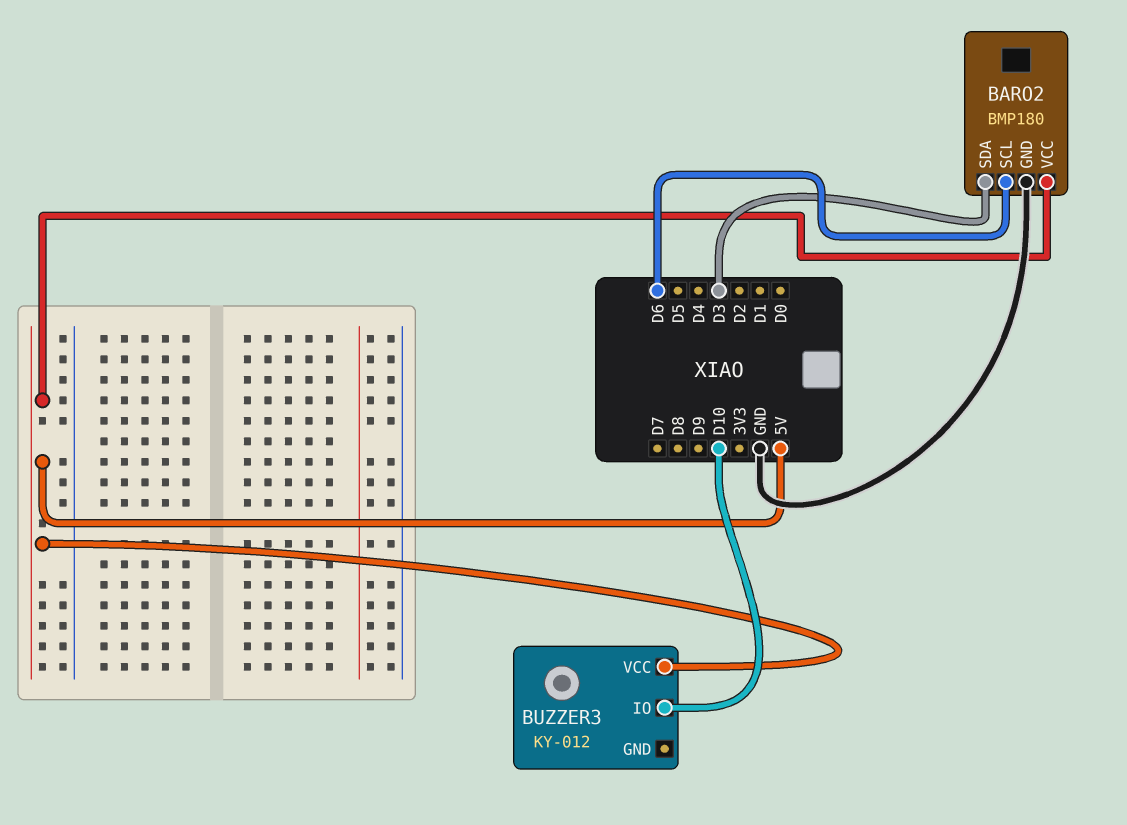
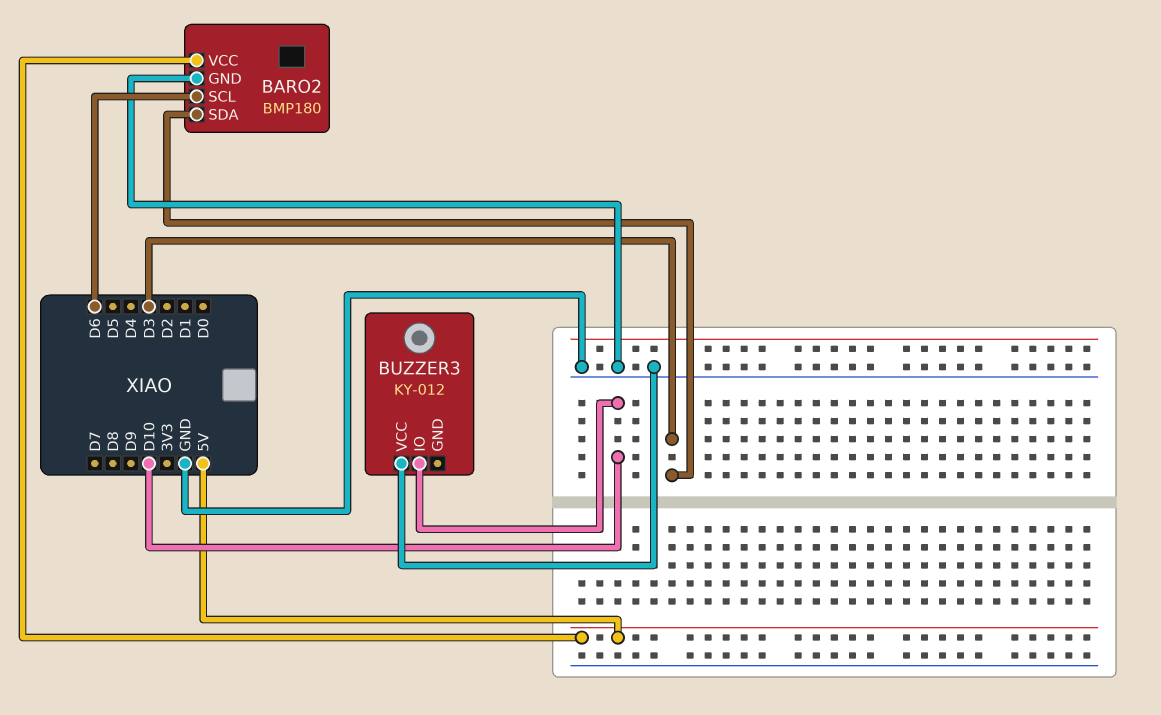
BUZZER3 pin VCC: 5V -> GND

